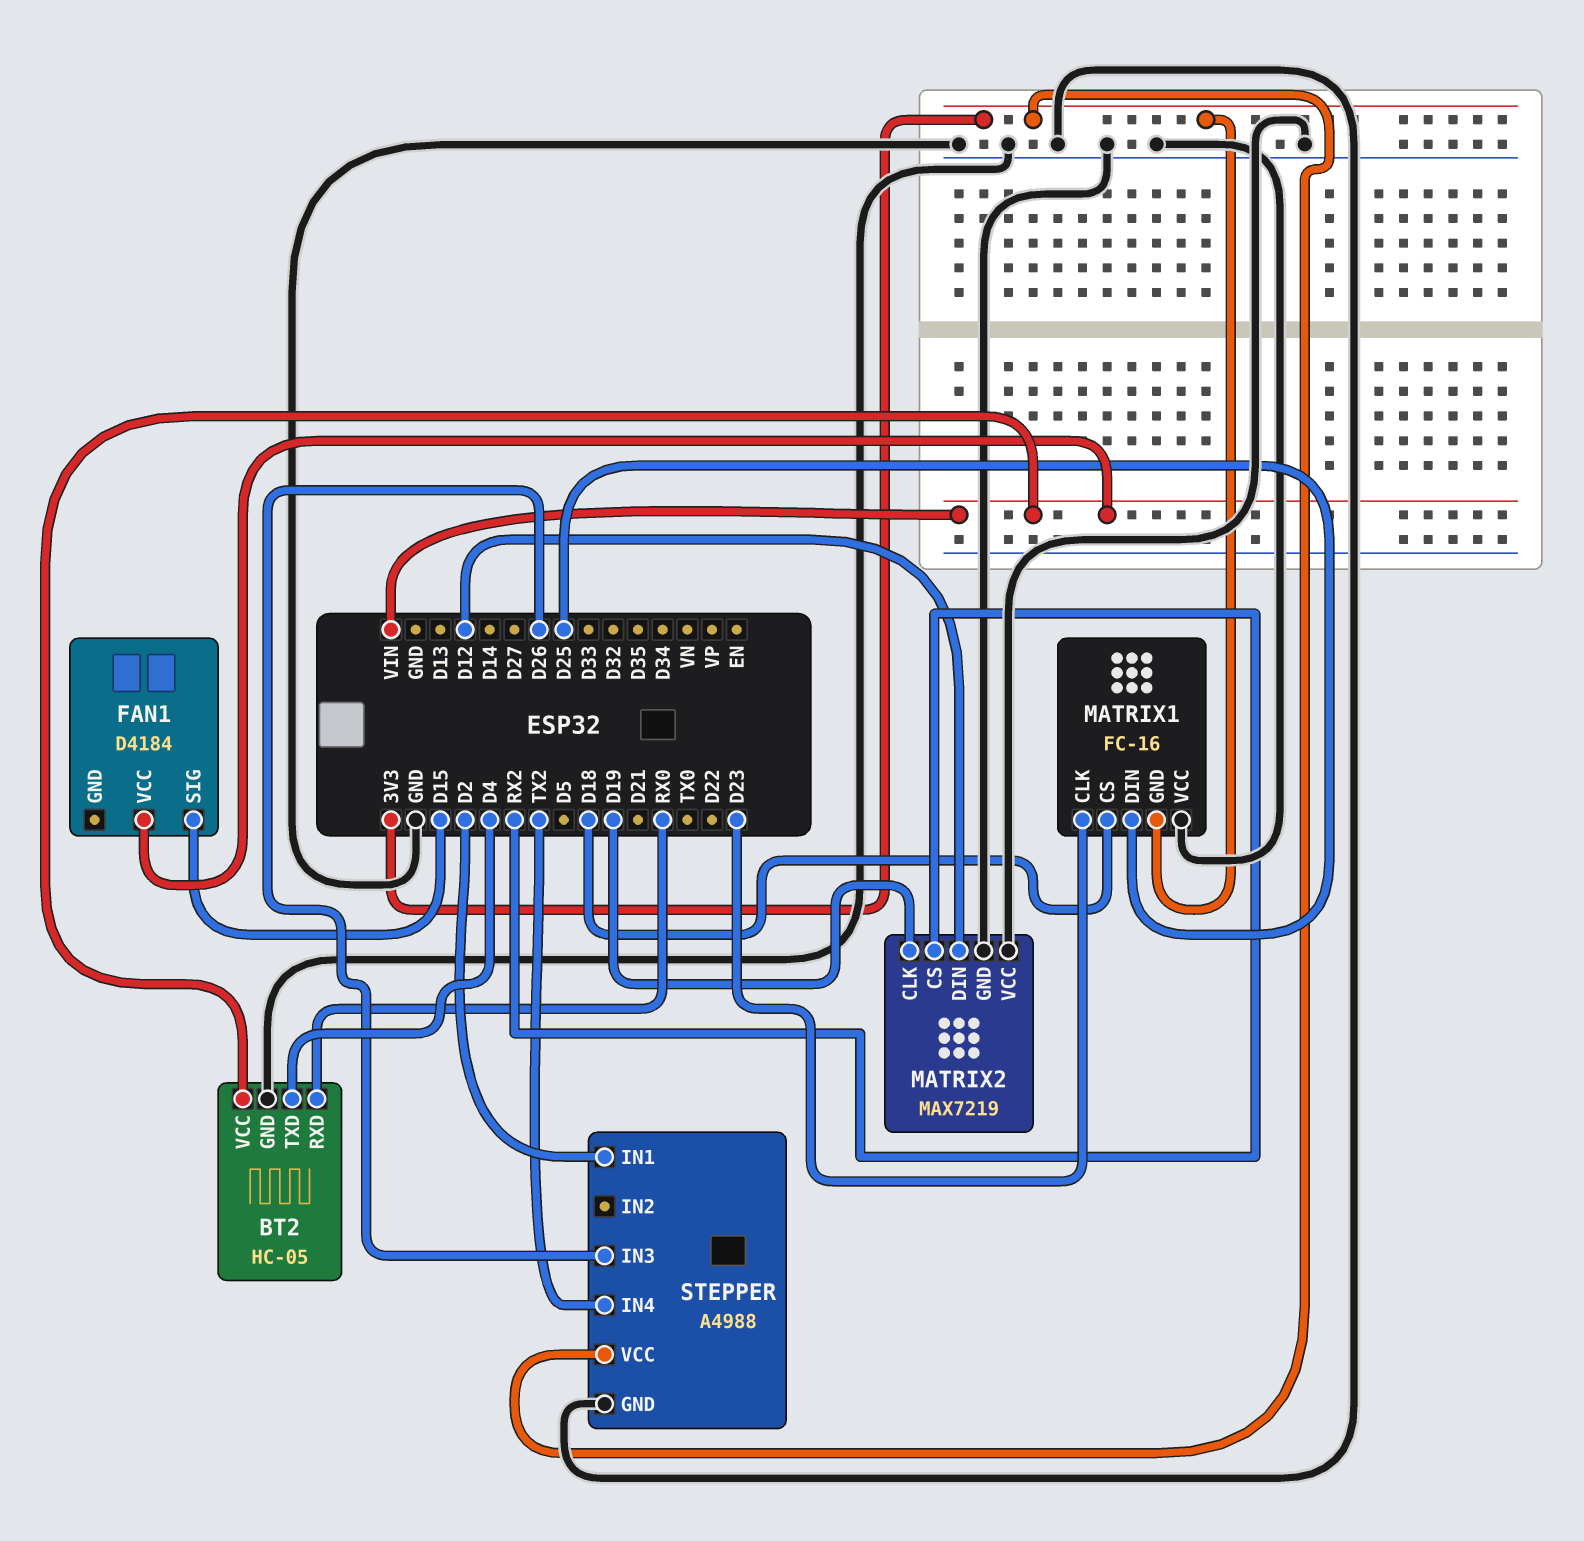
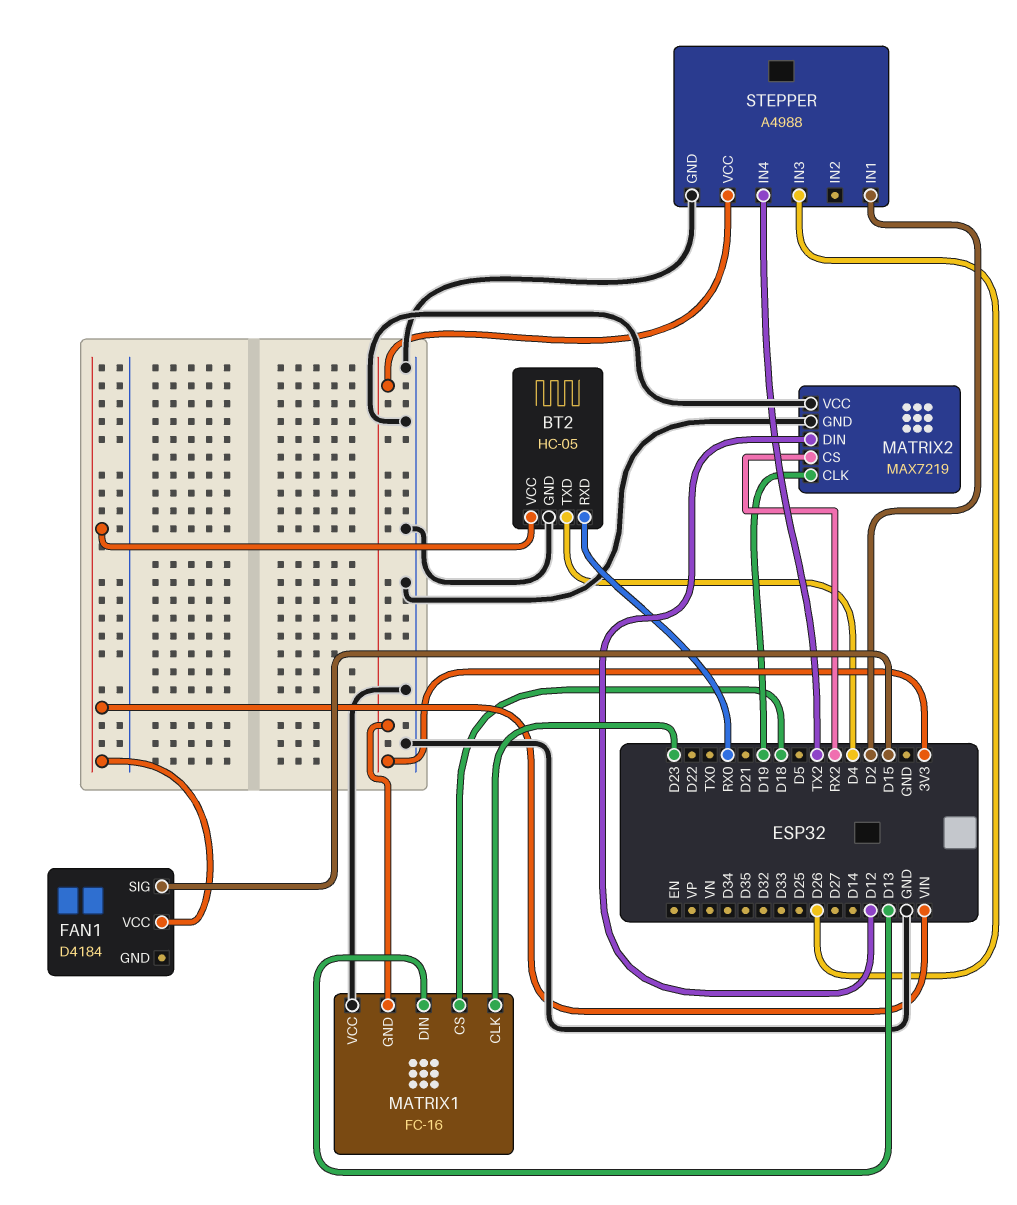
MATRIX1 pin DIN: D25 -> D13

